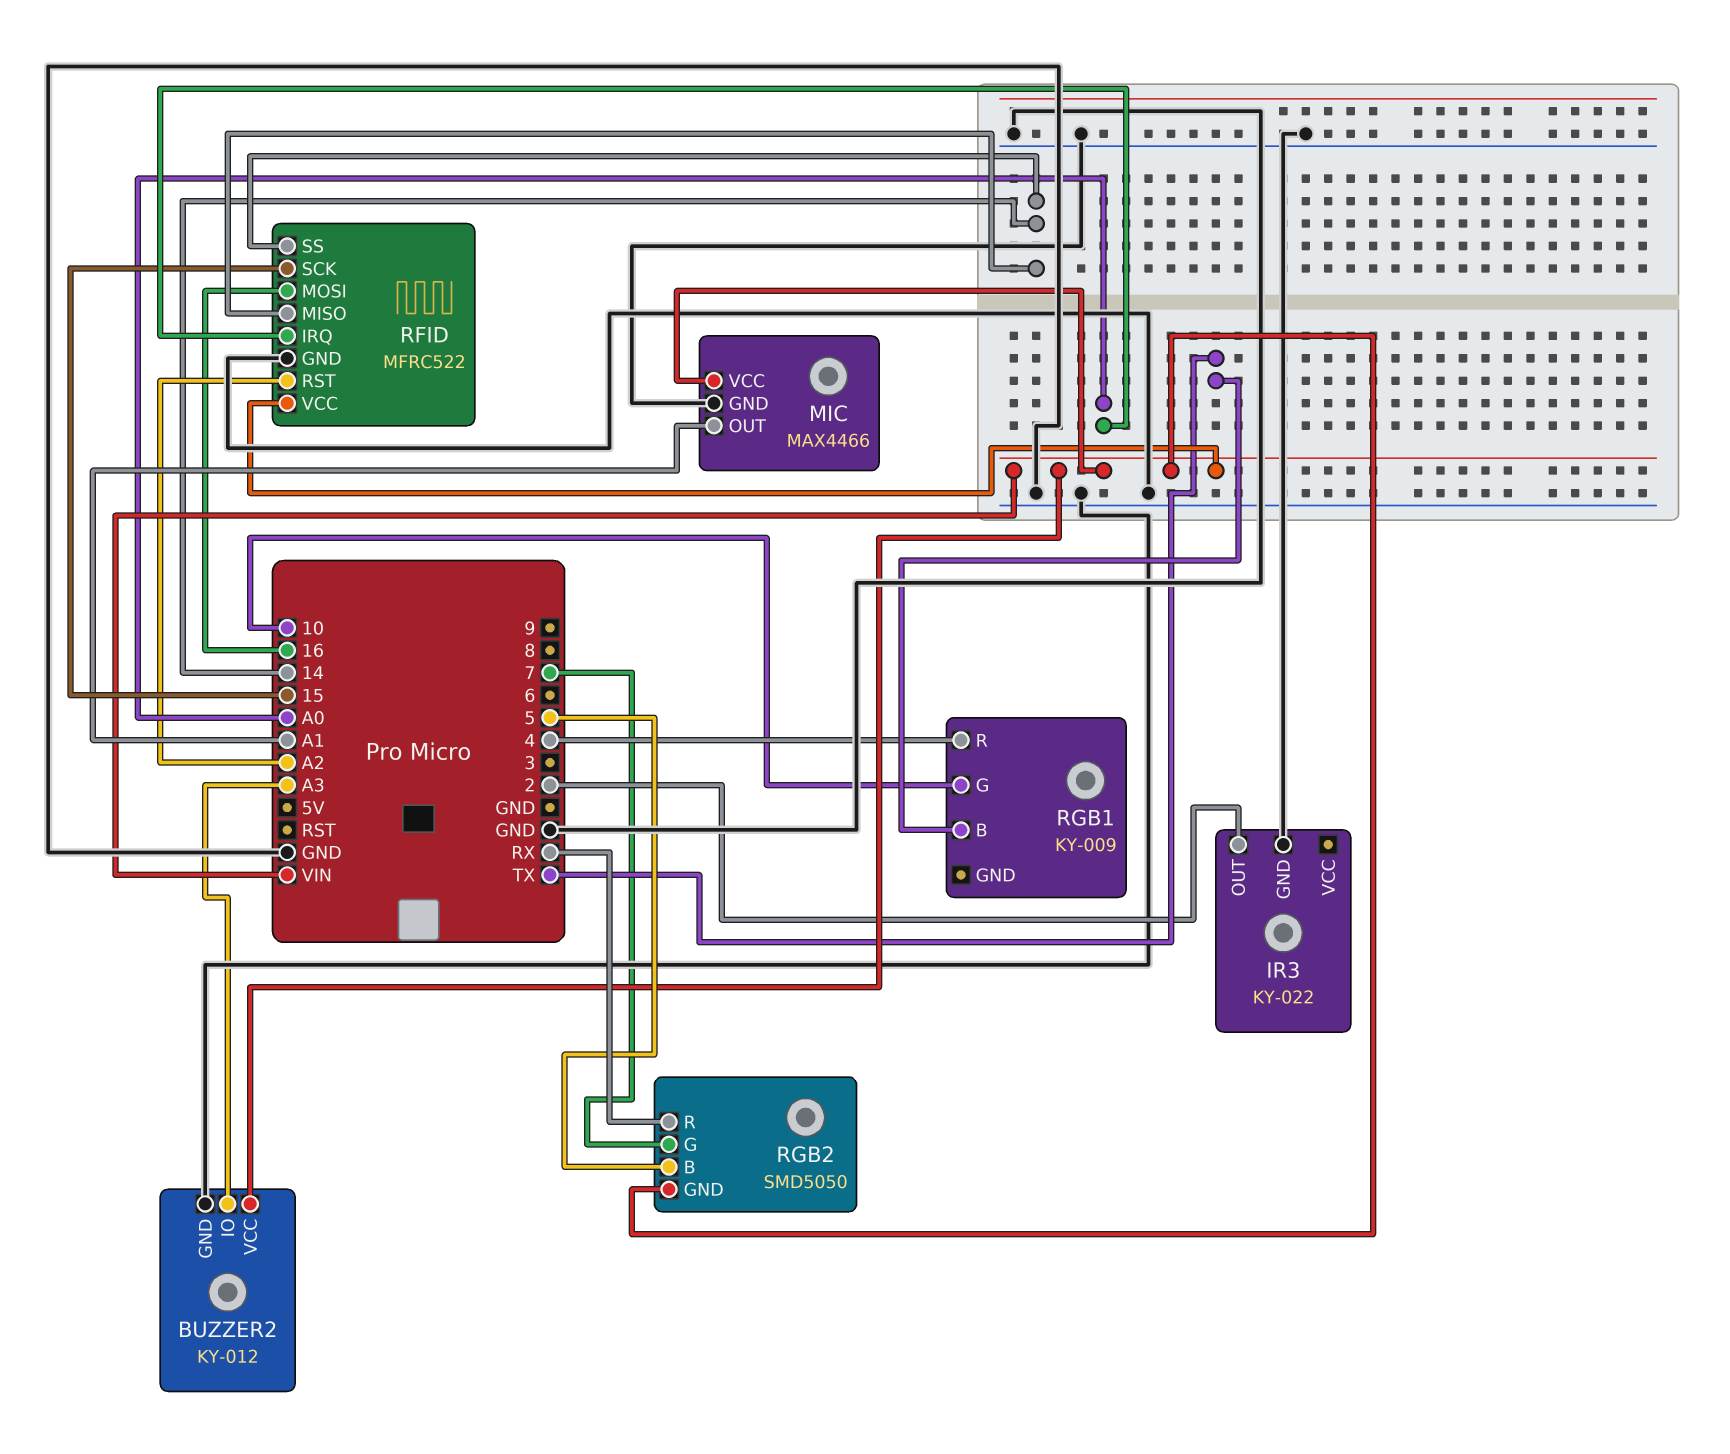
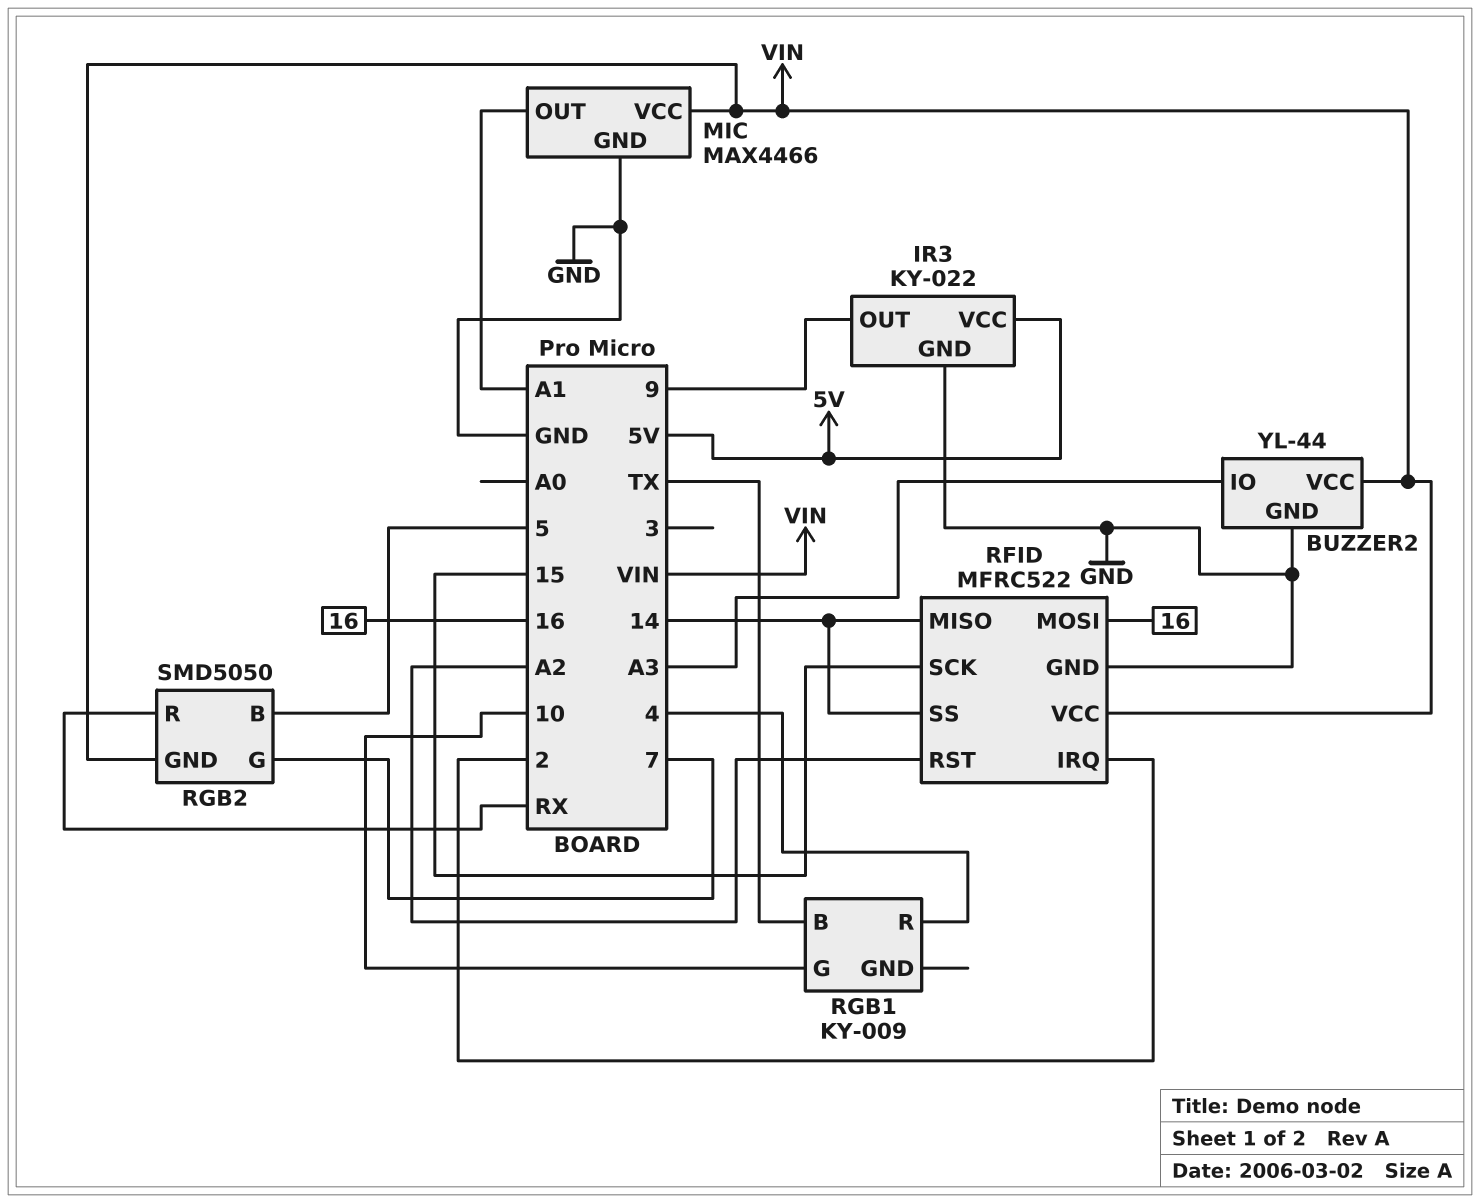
BUZZER2: KY-012 -> YL-44
IR3 pin OUT: 2 -> 9
IR3 pin VCC: none -> 5V
RFID pin IRQ: A0 -> 2

